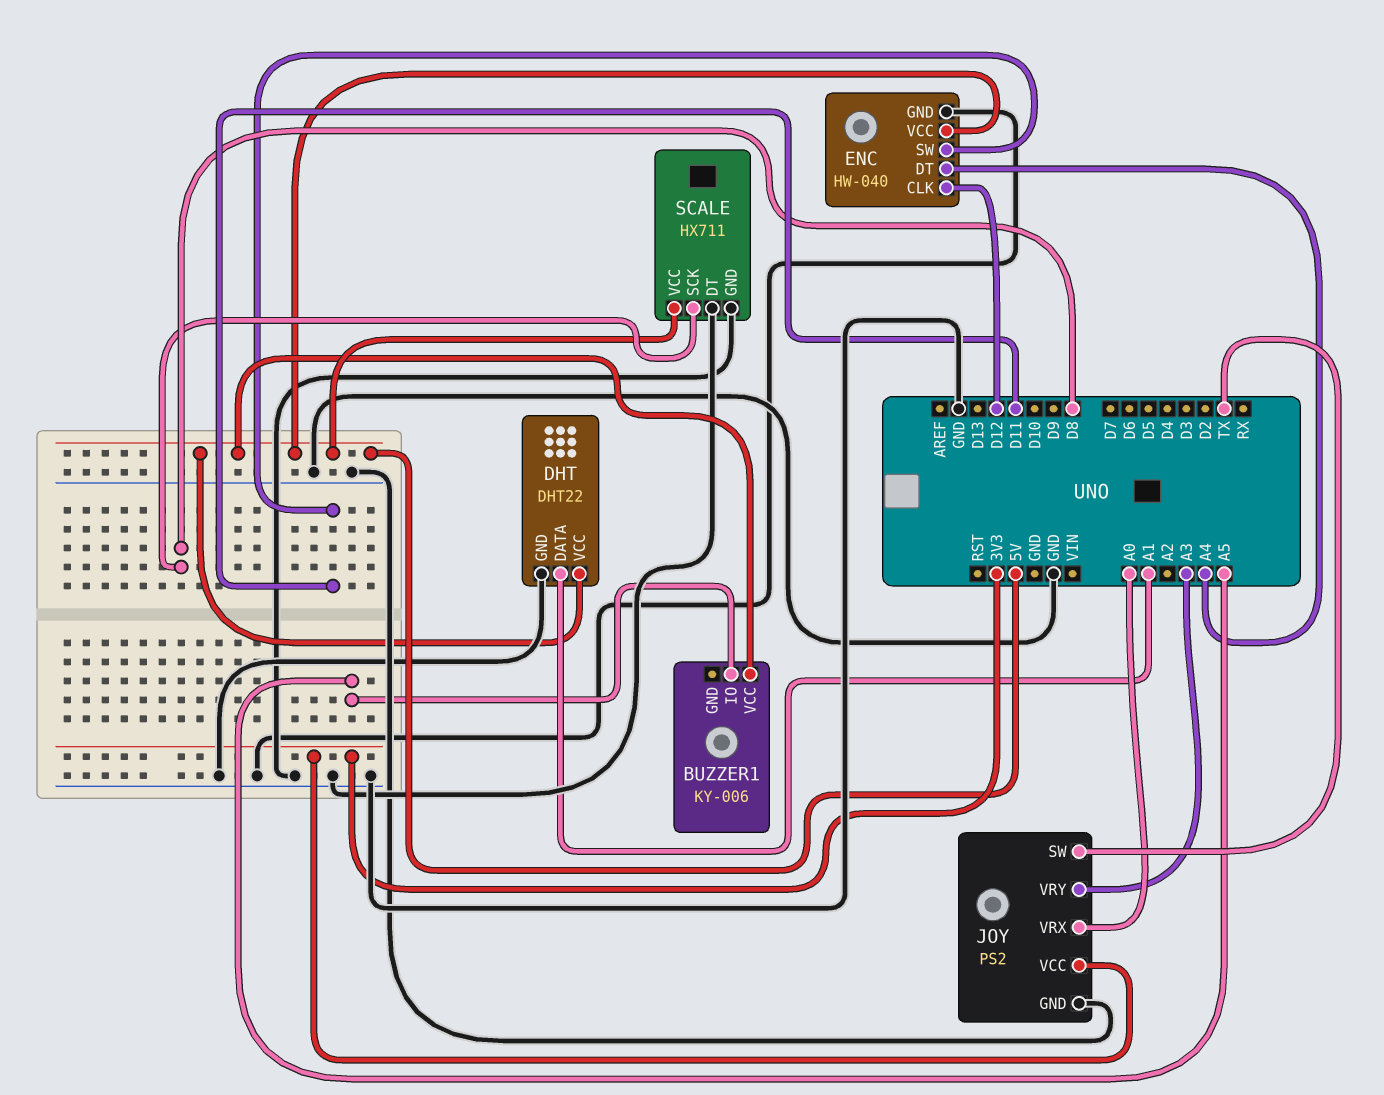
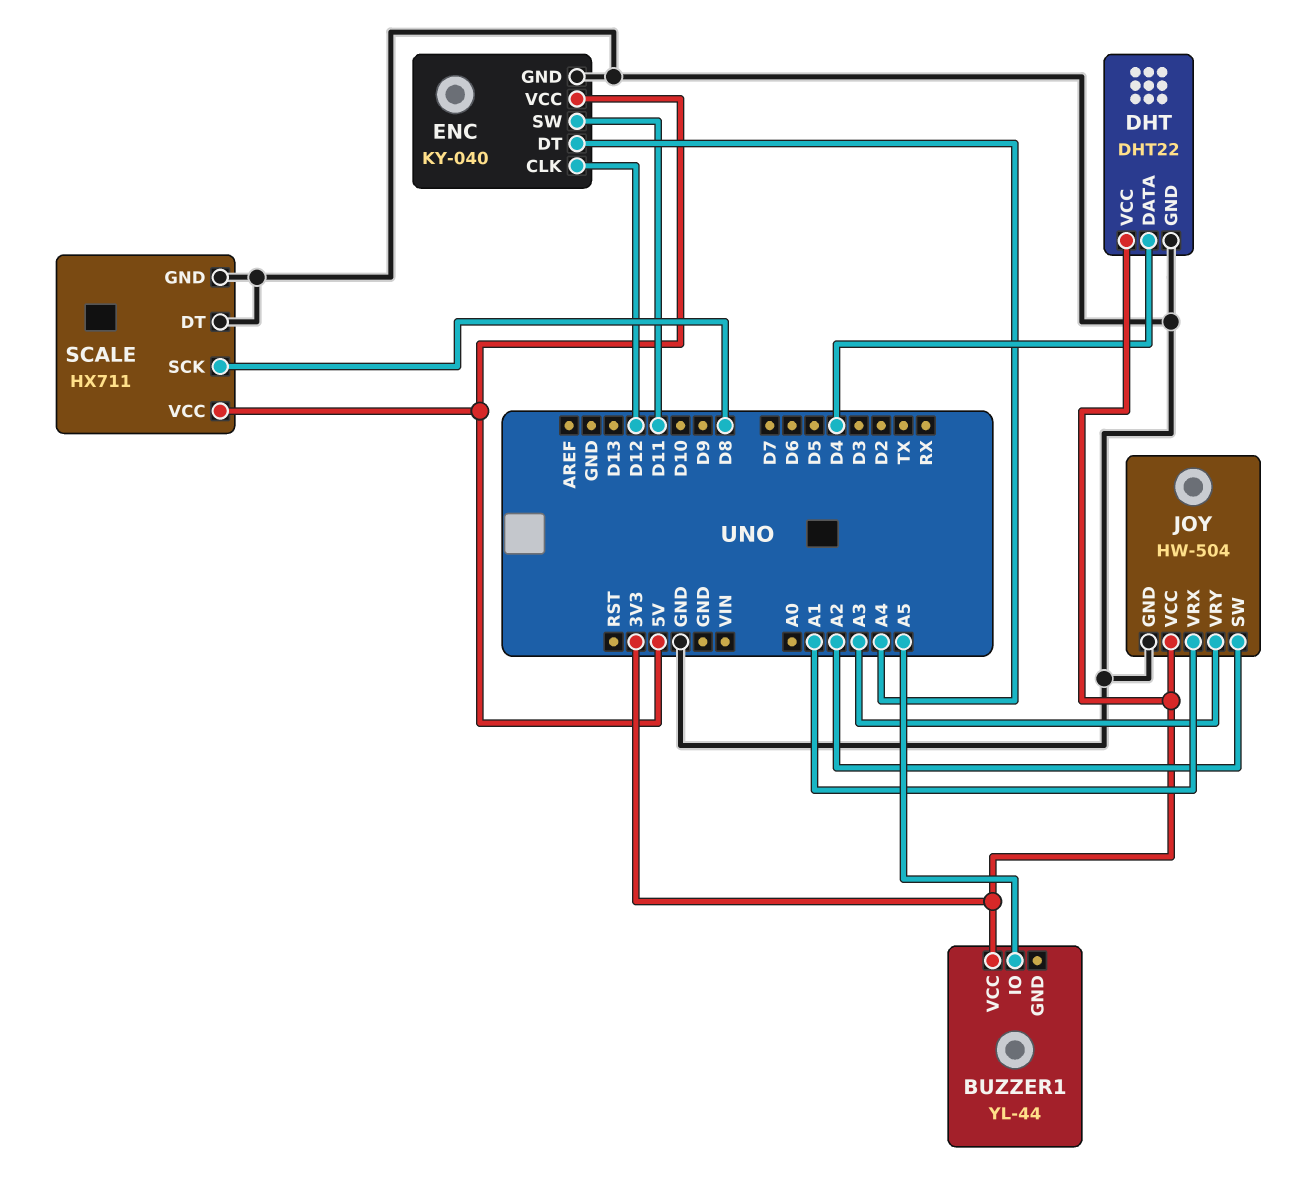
BUZZER1: KY-006 -> YL-44
BUZZER1 pin VCC: 5V -> 3V3
DHT pin DATA: A1 -> D4
DHT pin VCC: 5V -> 3V3
ENC: HW-040 -> KY-040
JOY: PS2 -> HW-504
JOY pin SW: TX -> A2
JOY pin VRX: A0 -> A1

